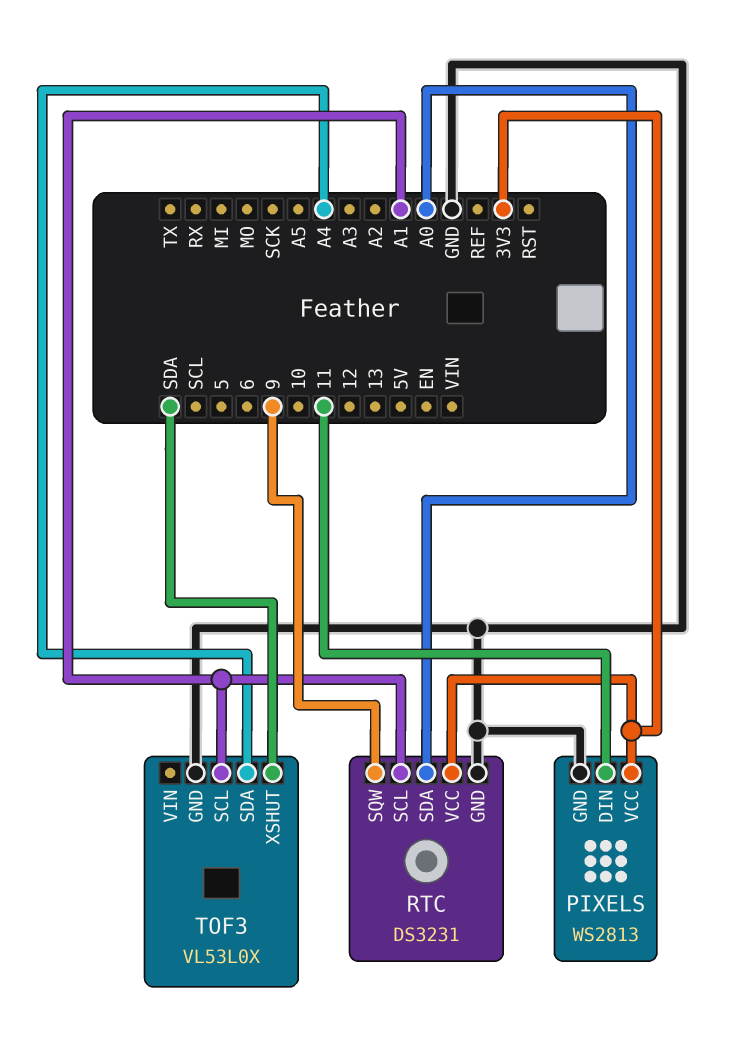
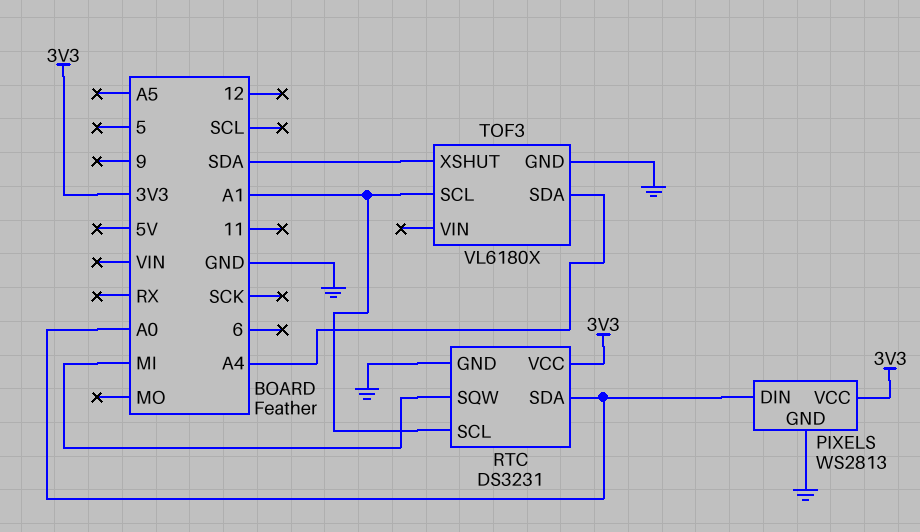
PIXELS pin DIN: 11 -> A0
RTC pin SQW: 9 -> MI
TOF3: VL53L0X -> VL6180X

